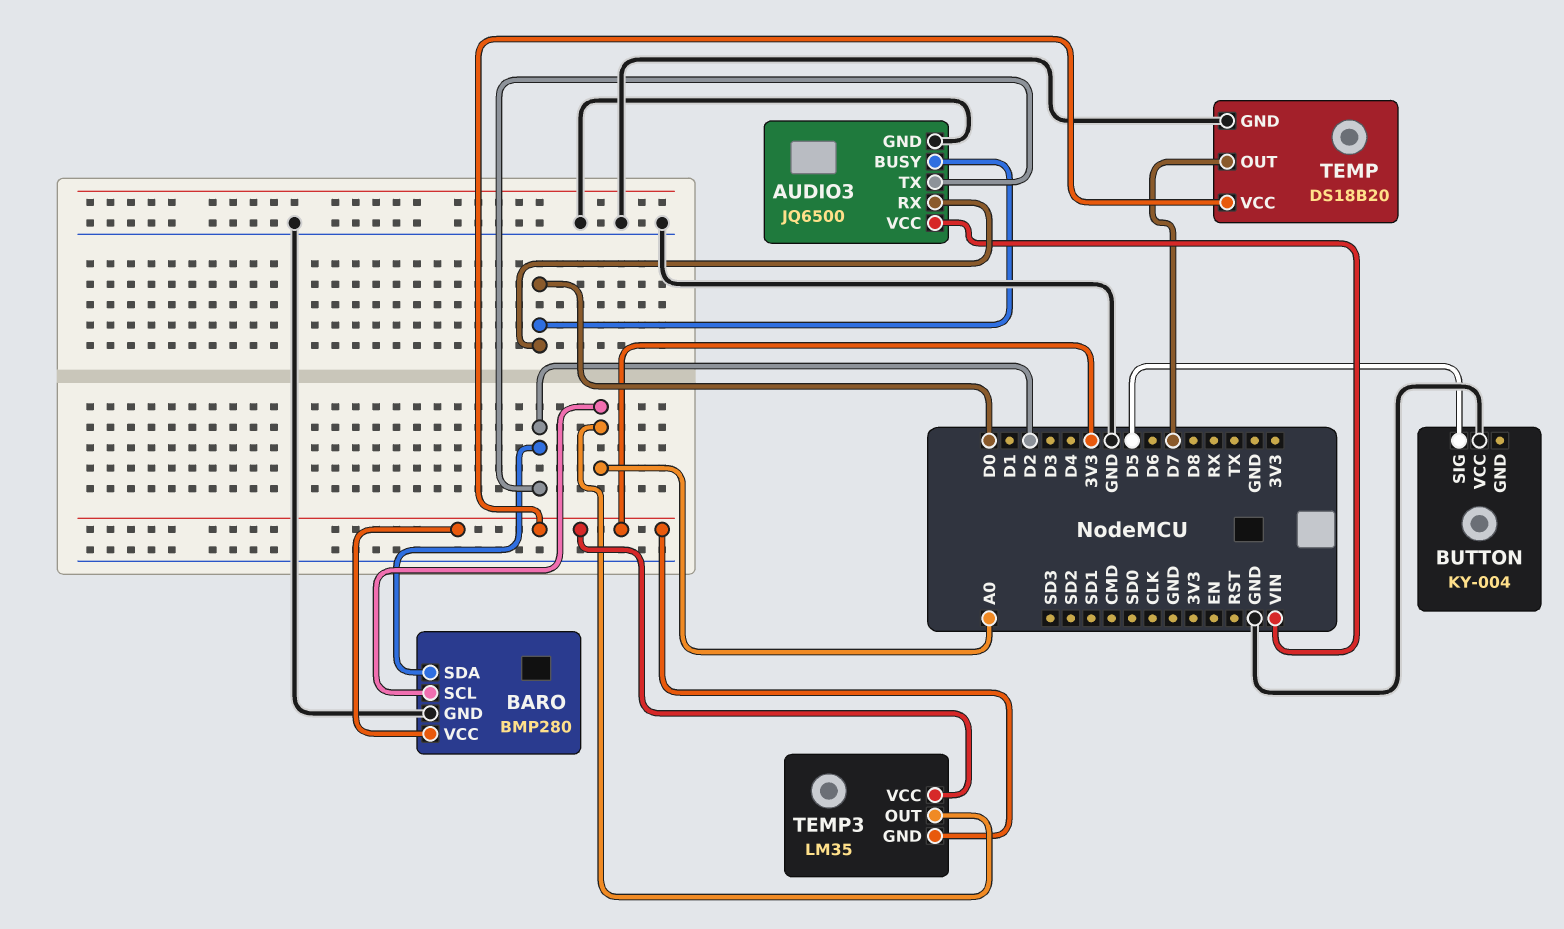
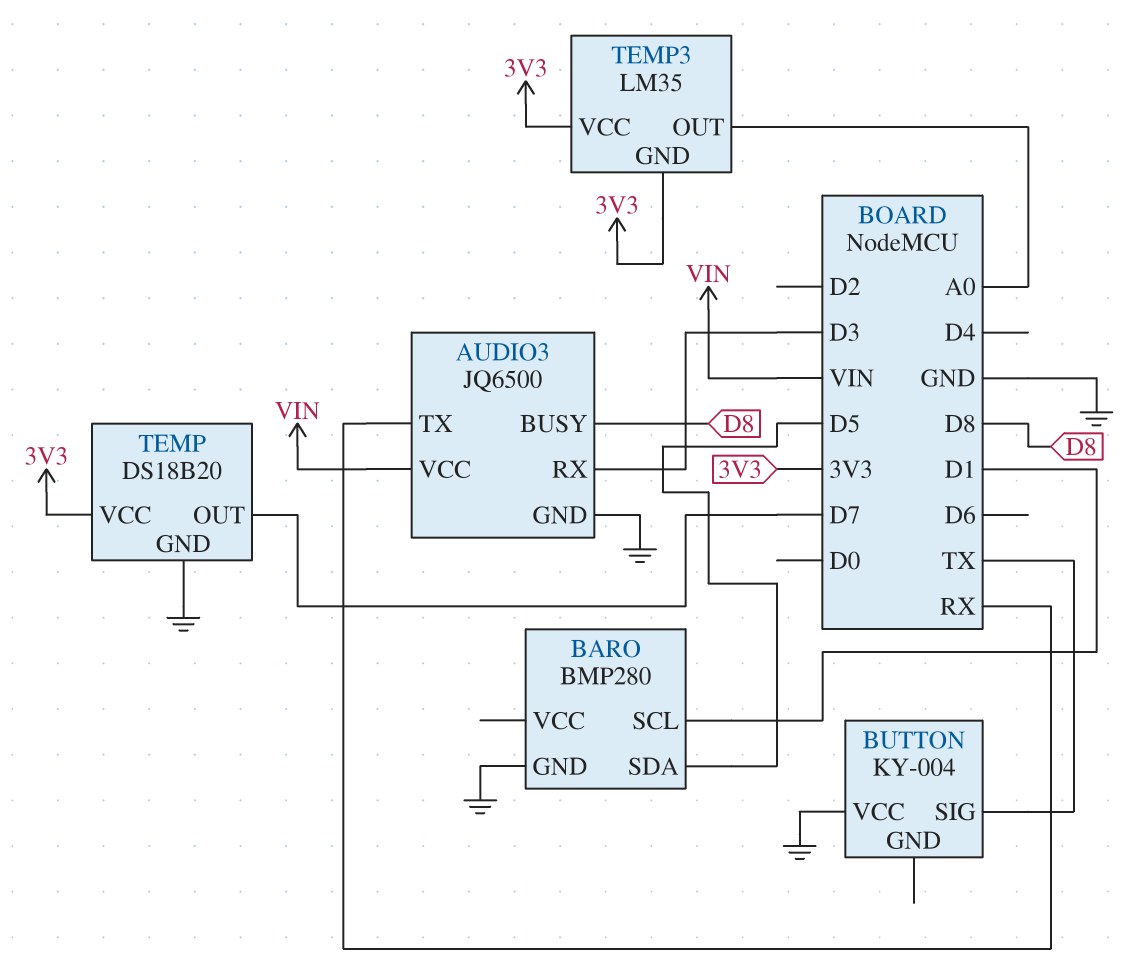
AUDIO3 pin BUSY: D0 -> D8
AUDIO3 pin RX: D0 -> D3
AUDIO3 pin TX: D2 -> RX
BARO pin SCL: A0 -> D1
BARO pin SDA: D2 -> D5
BARO pin VCC: 3V3 -> none
BUTTON pin SIG: D5 -> TX

